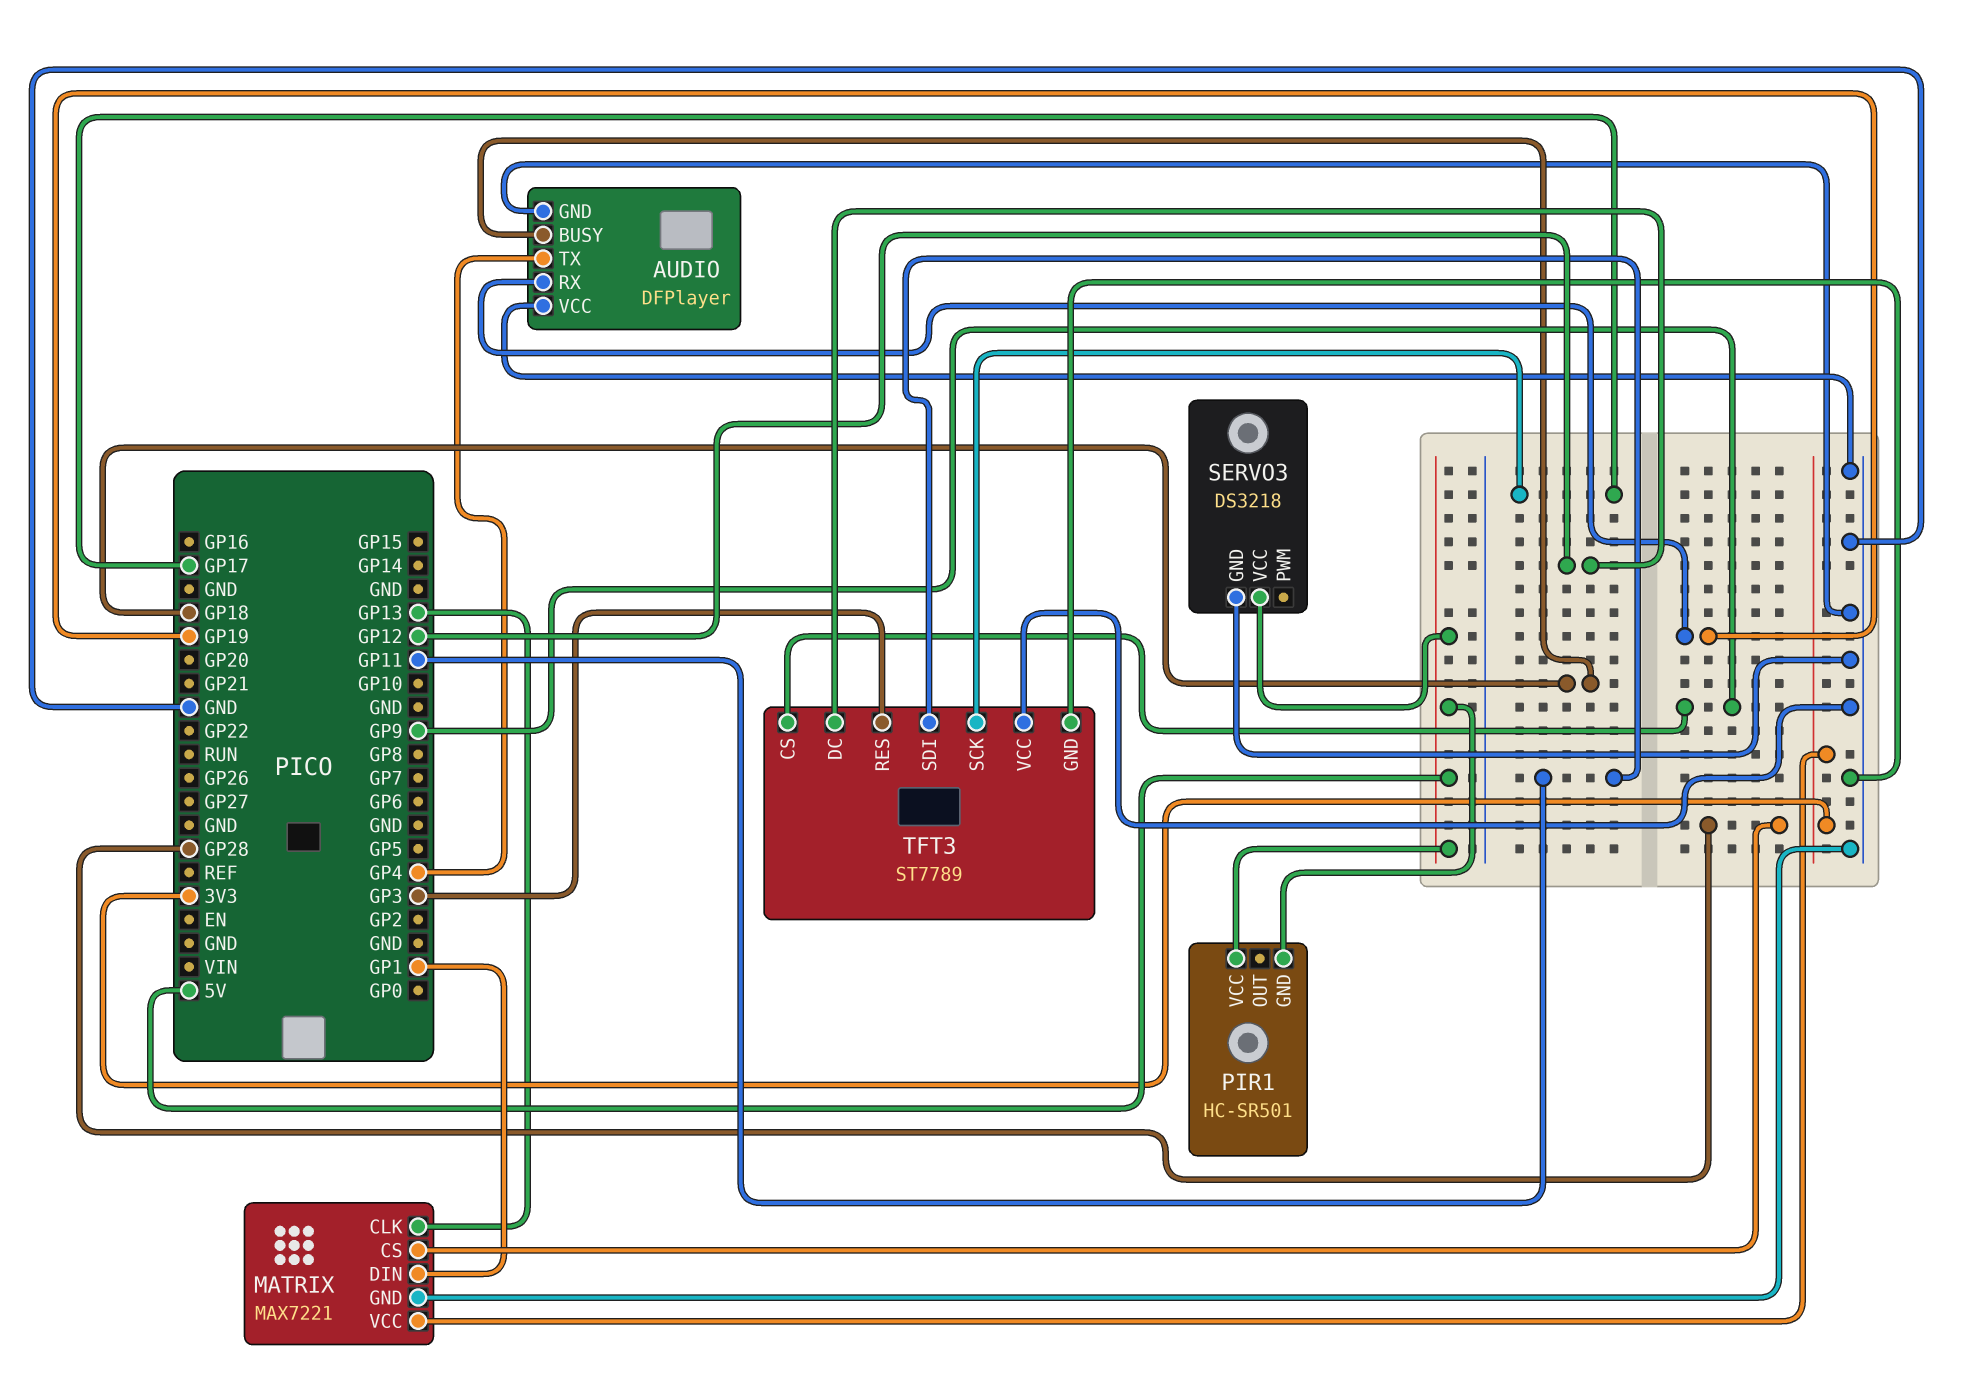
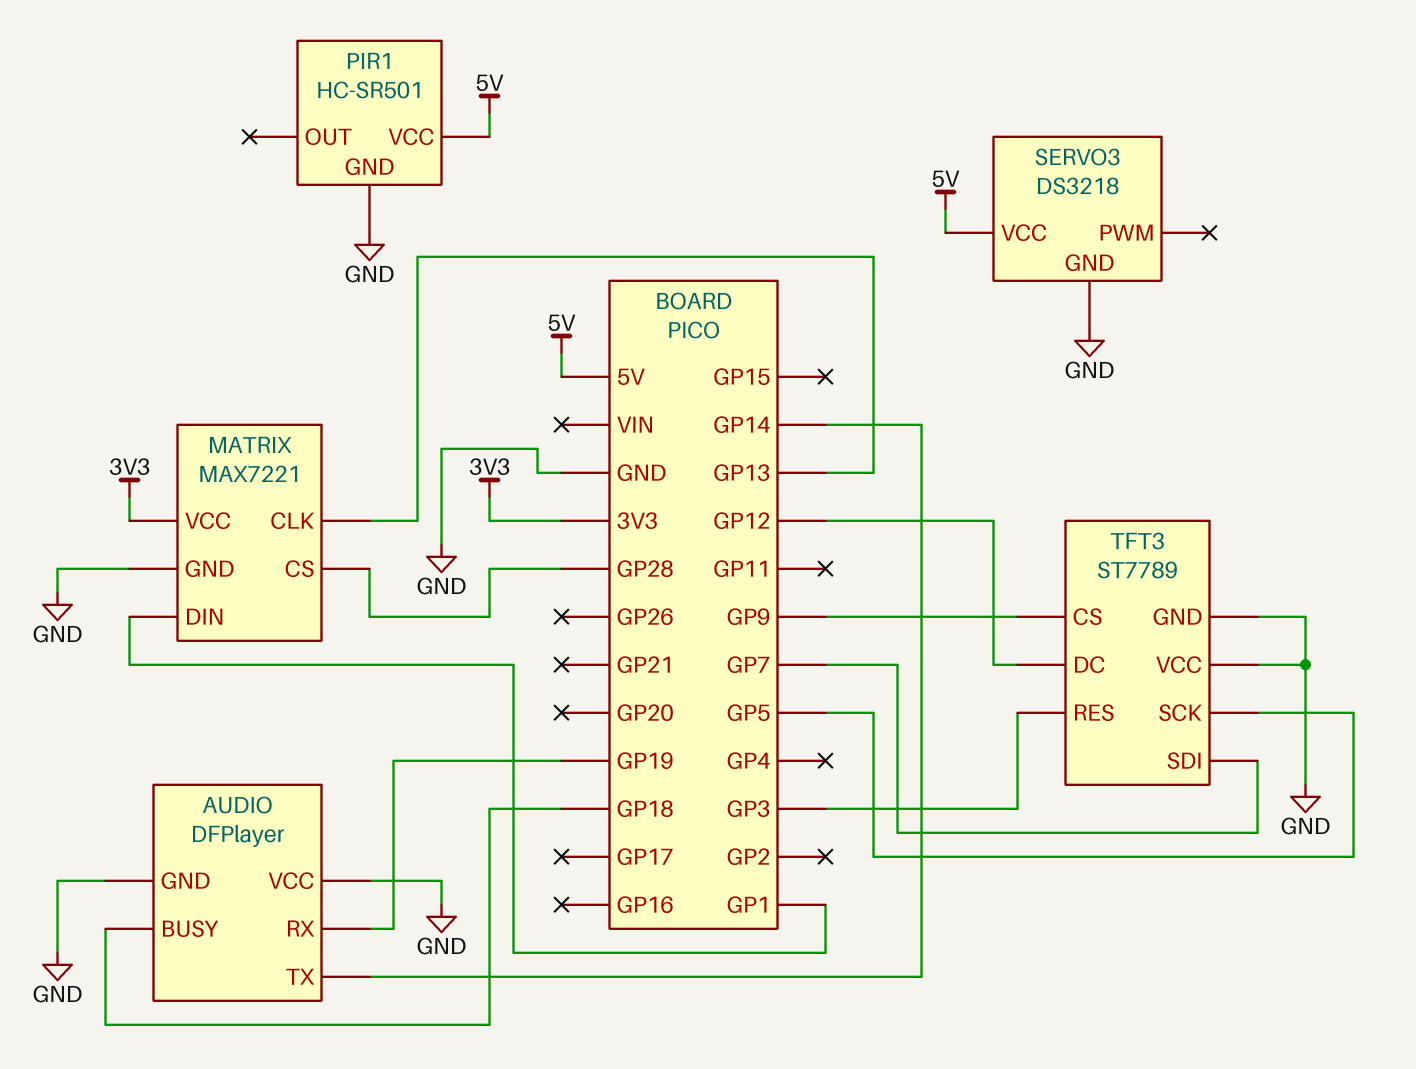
AUDIO pin TX: GP4 -> GP14
PIR1 pin GND: 5V -> GND
TFT3 pin SCK: GP17 -> GP5
TFT3 pin SDI: GP11 -> GP7

